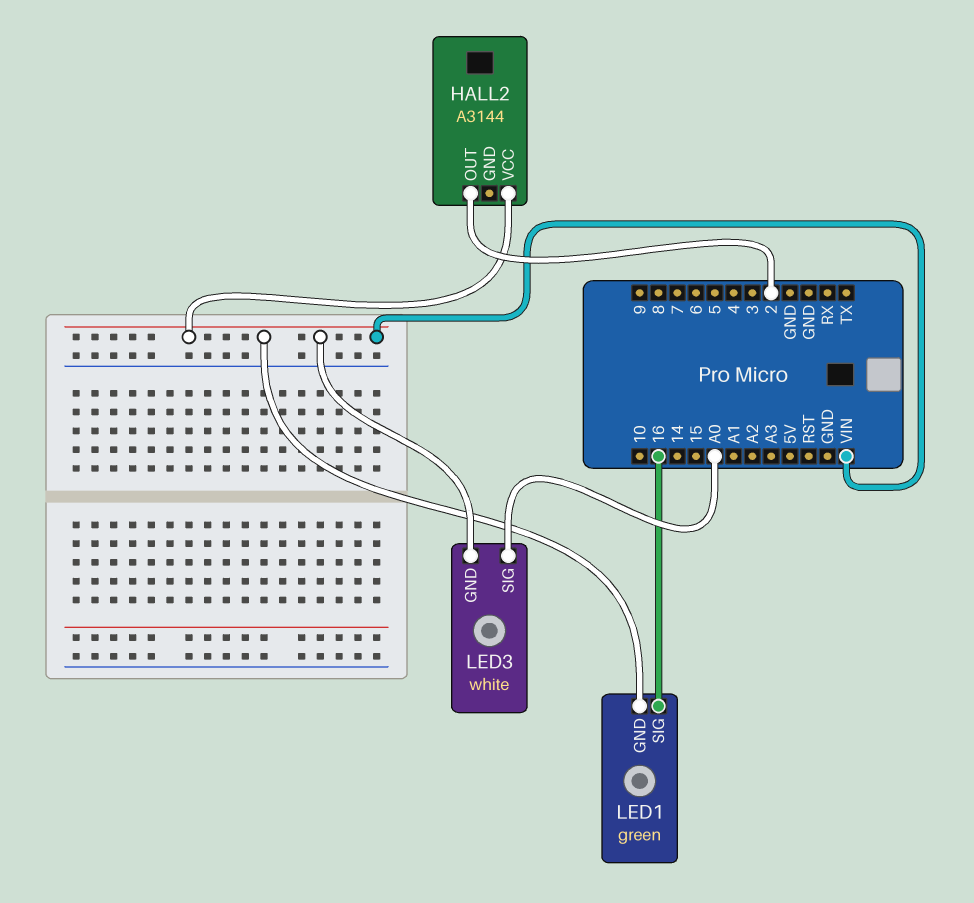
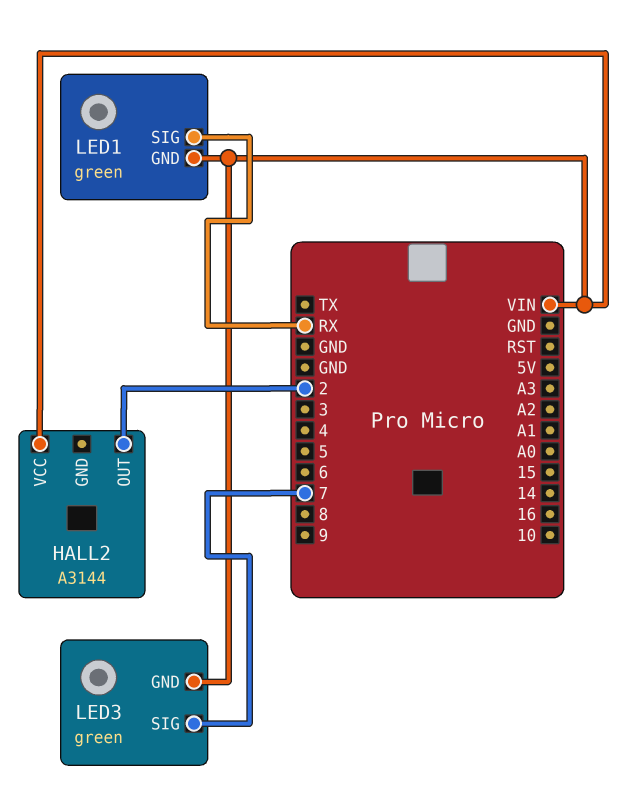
LED1 pin SIG: 16 -> RX
LED3: white -> green
LED3 pin SIG: A0 -> 7

